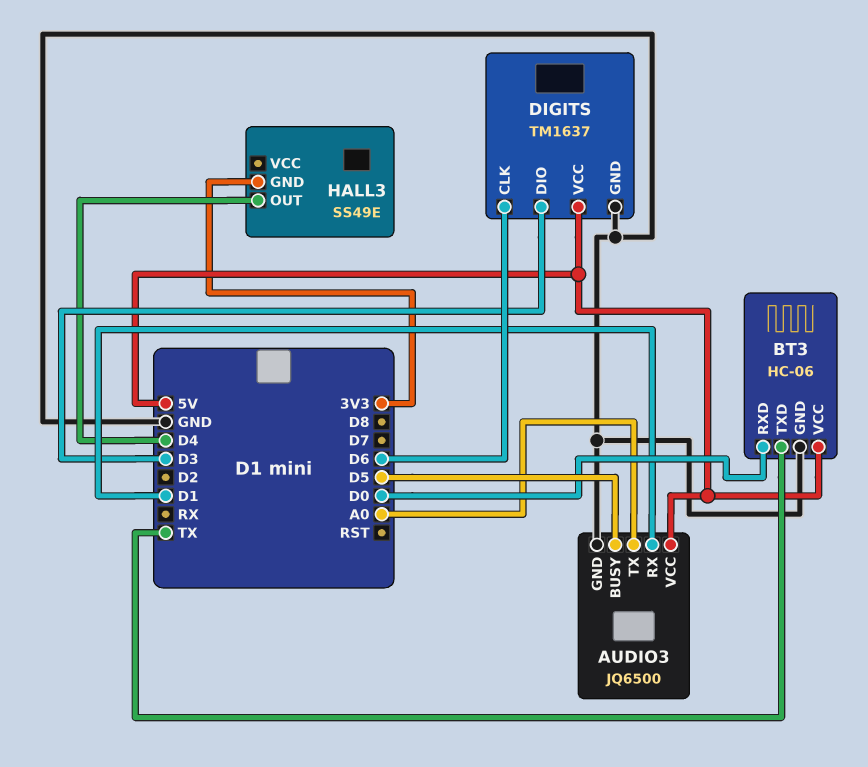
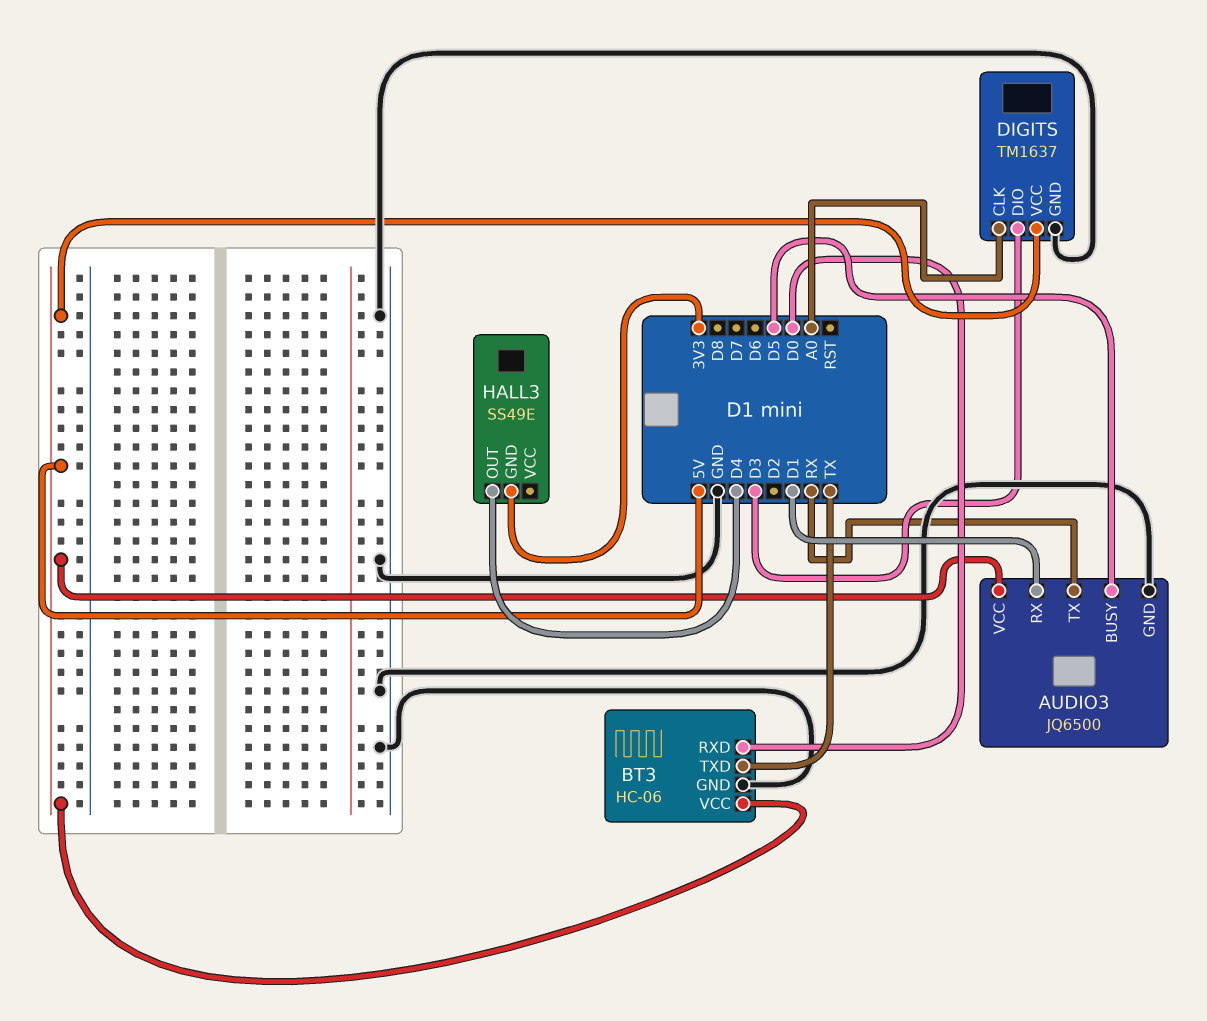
AUDIO3 pin TX: A0 -> RX
DIGITS pin CLK: D6 -> A0

